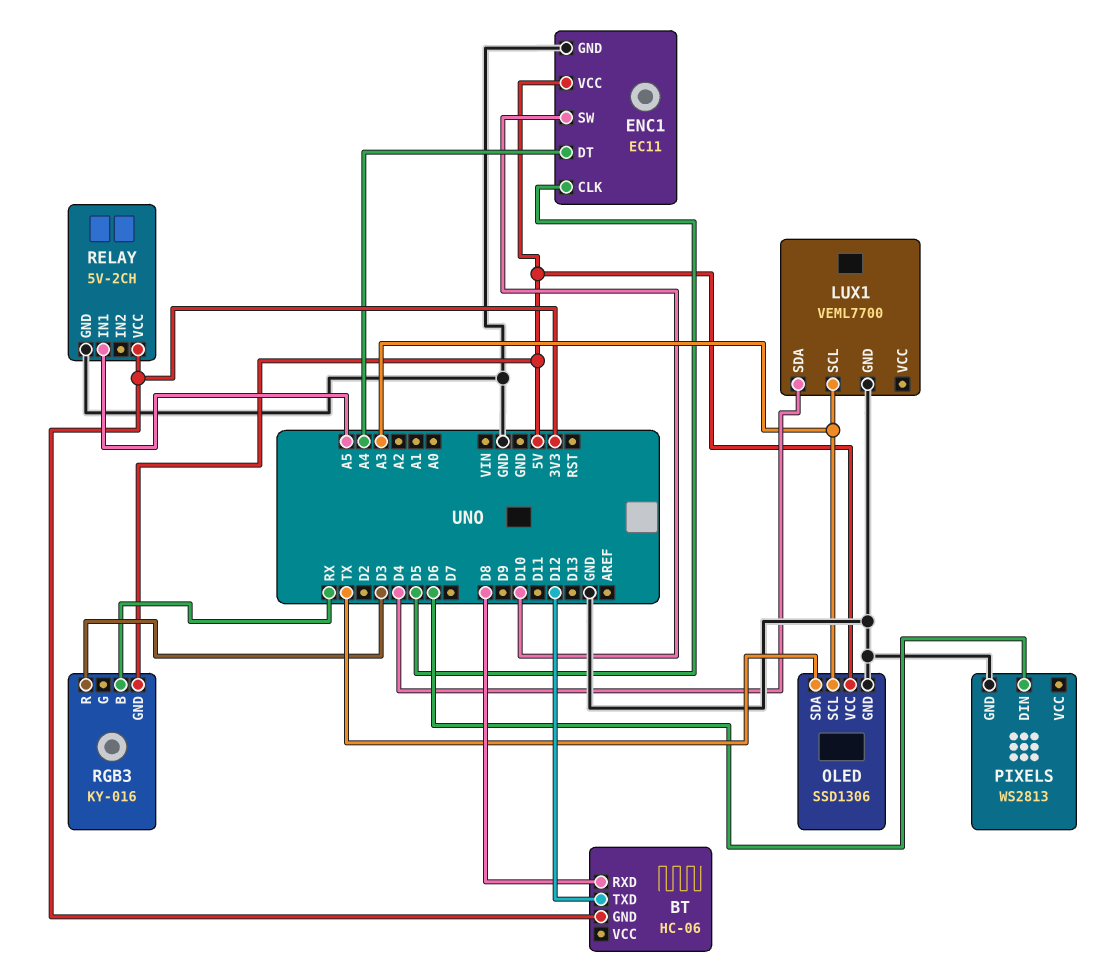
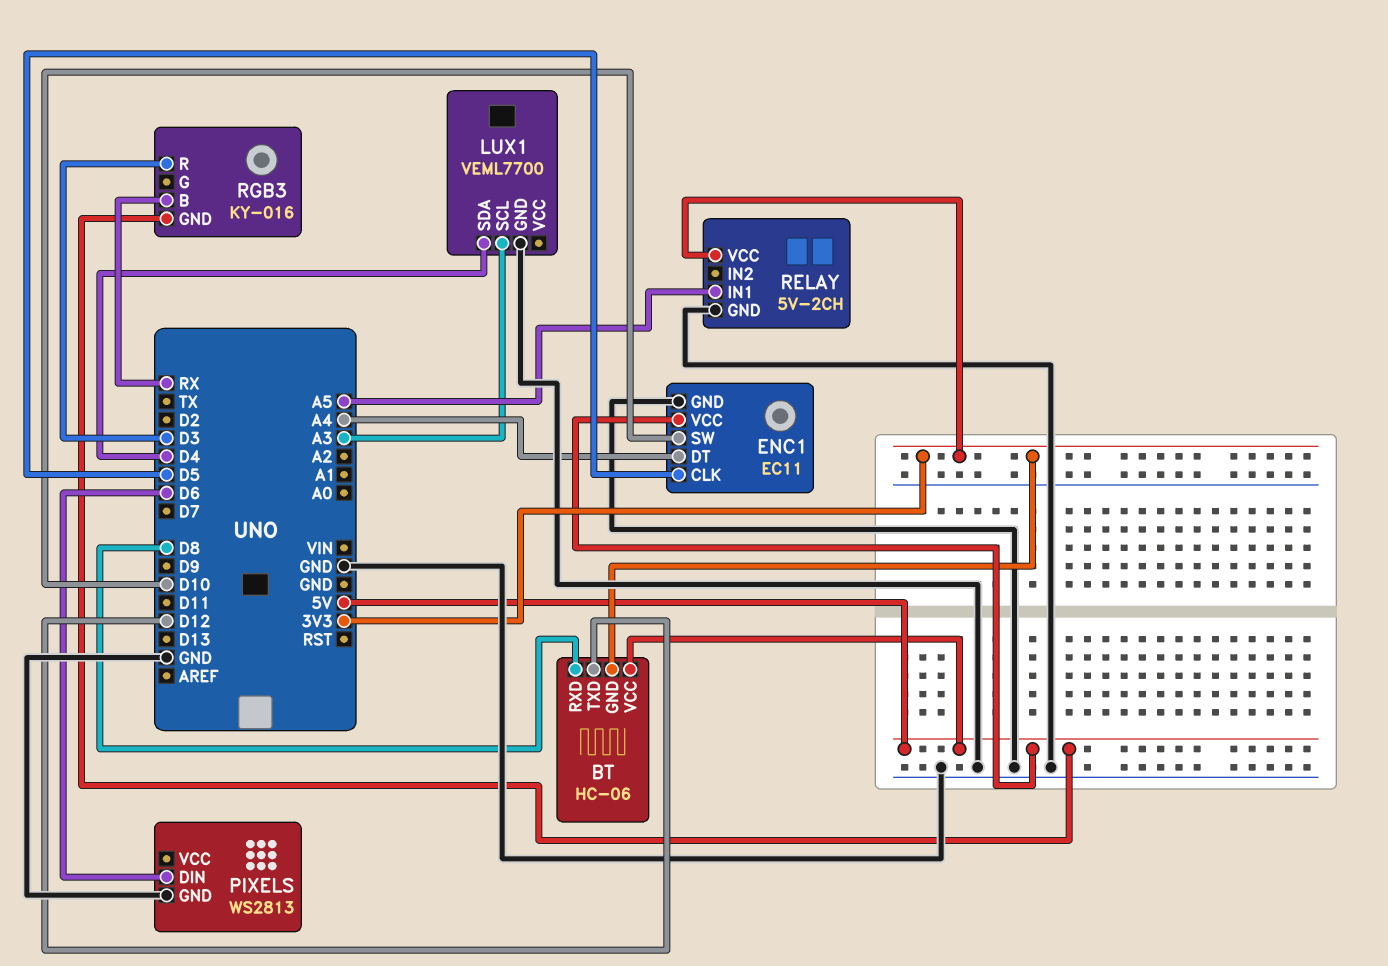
BT pin VCC: none -> 5V
OLED: SSD1306 -> none
OLED pin GND: GND -> none
OLED pin SCL: A3 -> none
OLED pin SDA: TX -> none
OLED pin VCC: 5V -> none

